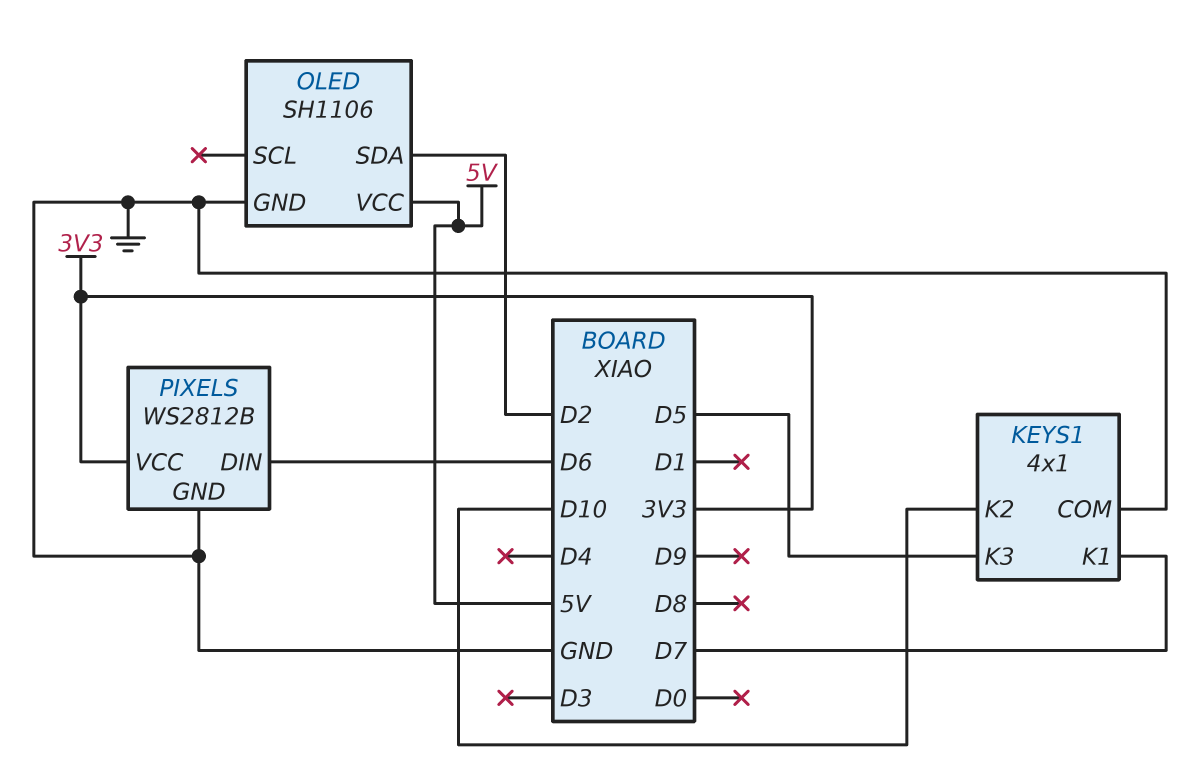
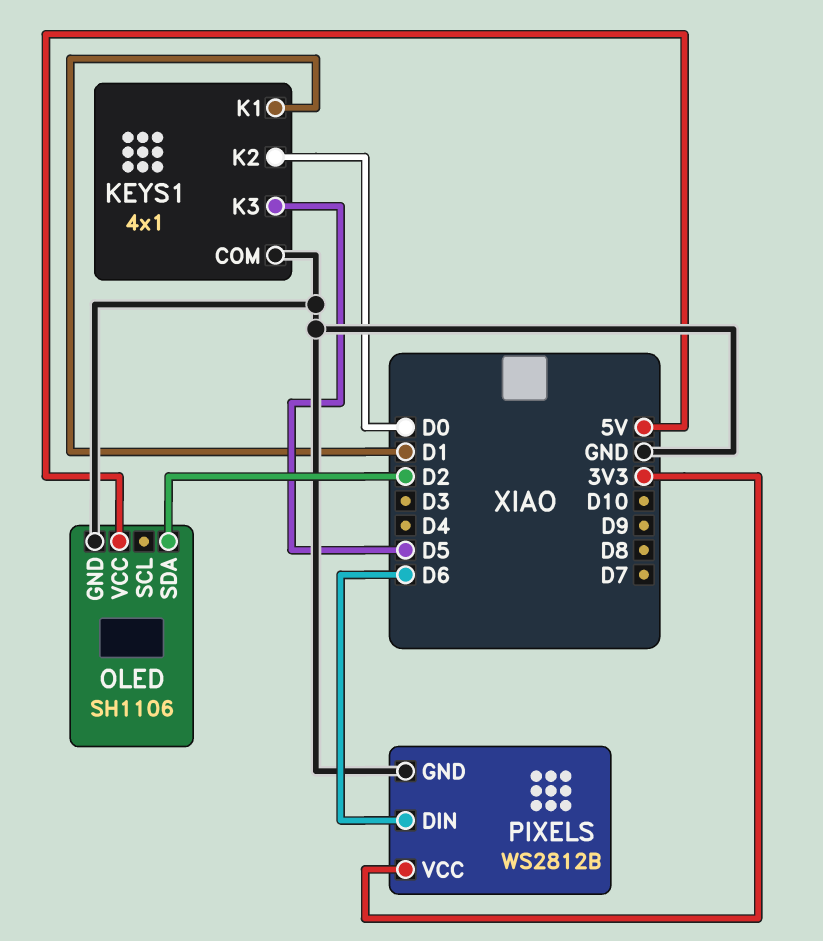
KEYS1 pin K1: D7 -> D1
KEYS1 pin K2: D10 -> D0

